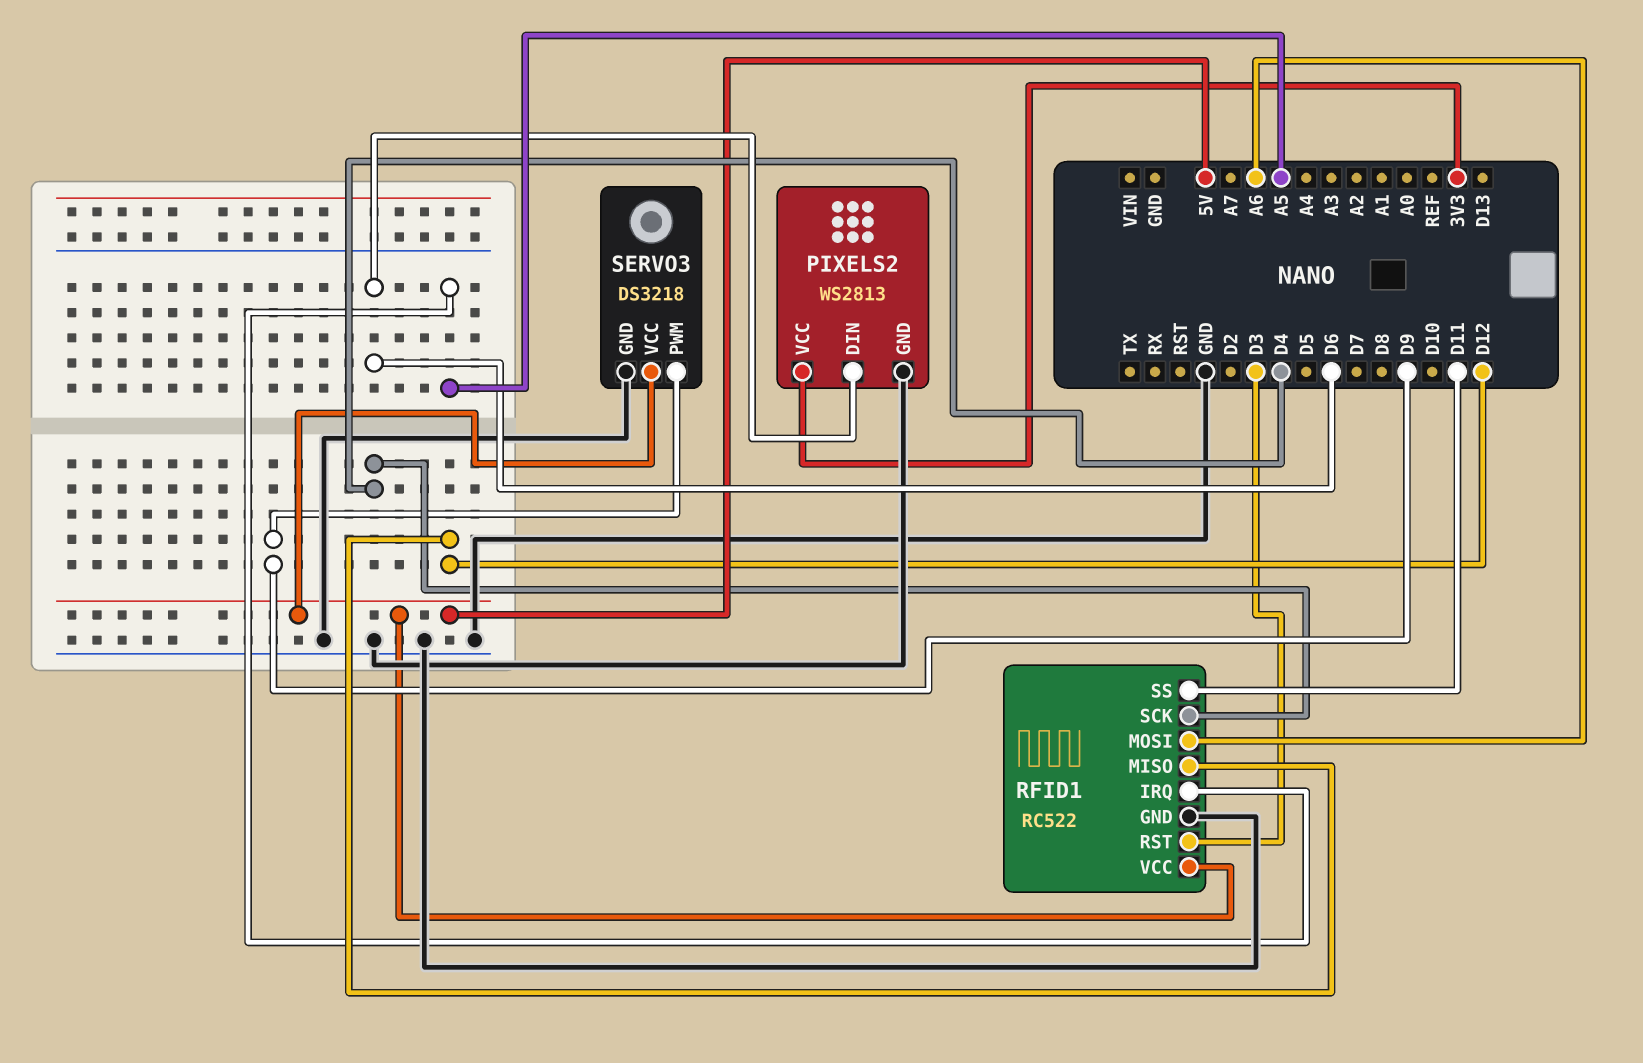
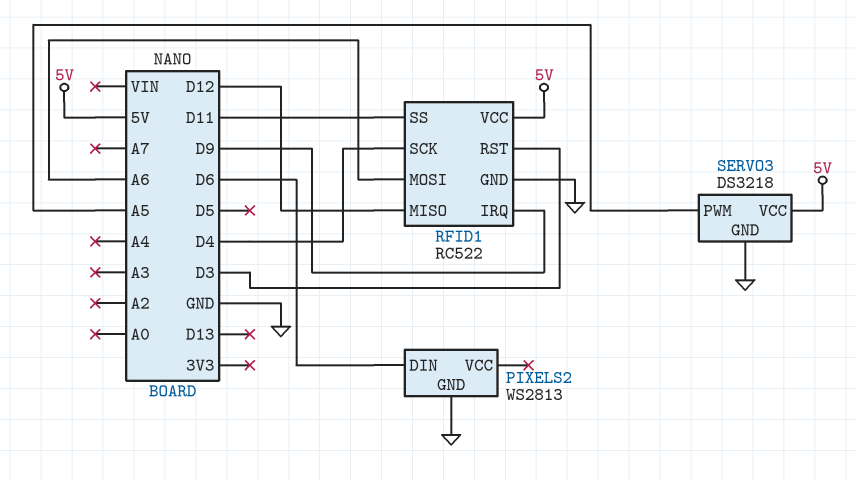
PIXELS2 pin VCC: 3V3 -> none
RFID1 pin IRQ: A5 -> D9
SERVO3 pin PWM: D9 -> A5

